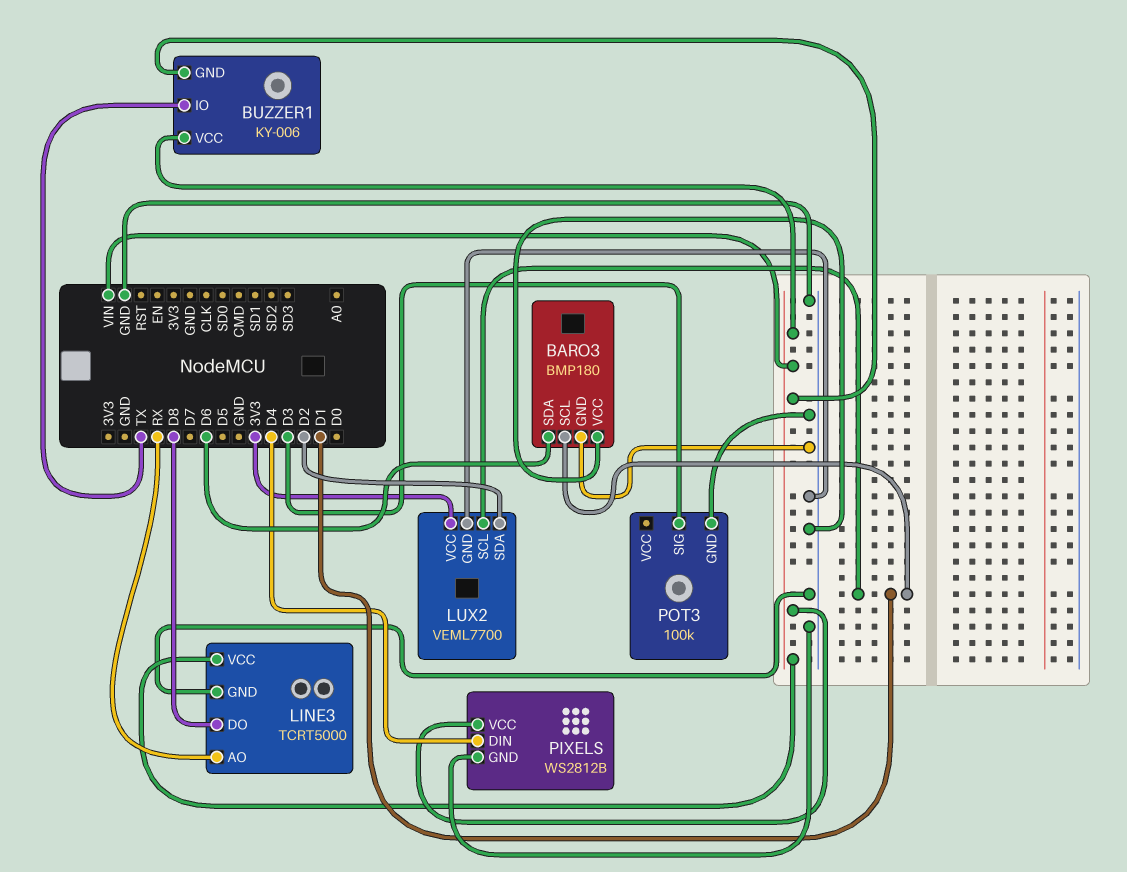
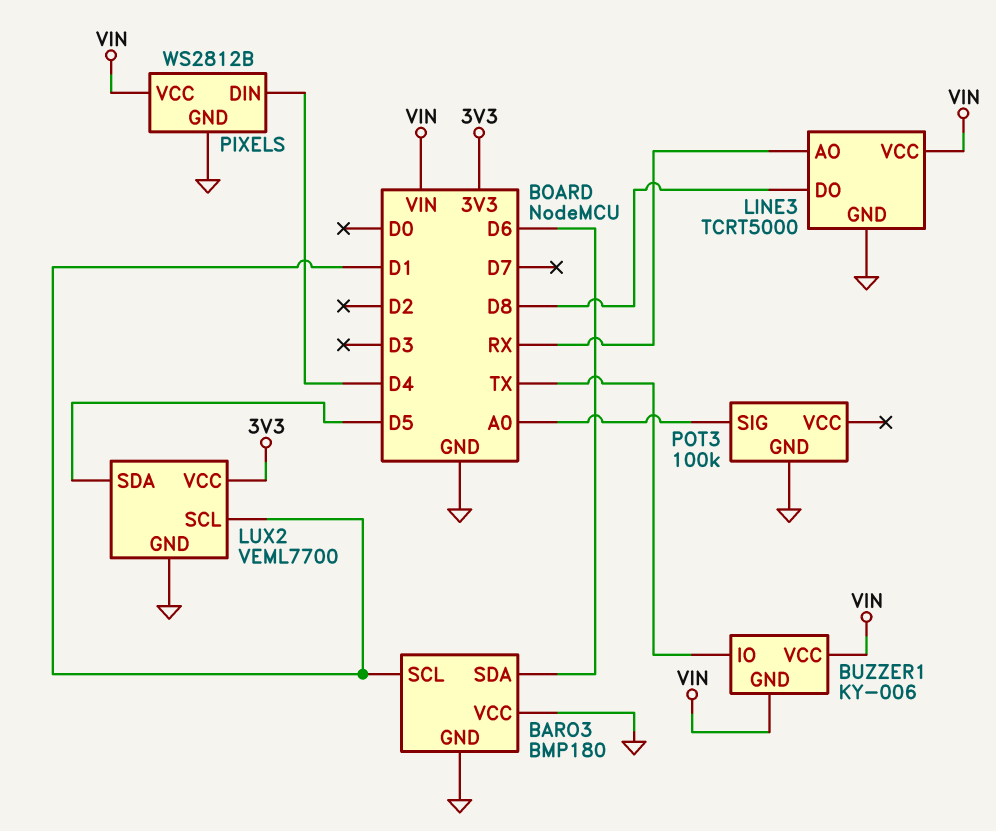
LUX2 pin SDA: D2 -> D5
POT3 pin SIG: D3 -> A0

